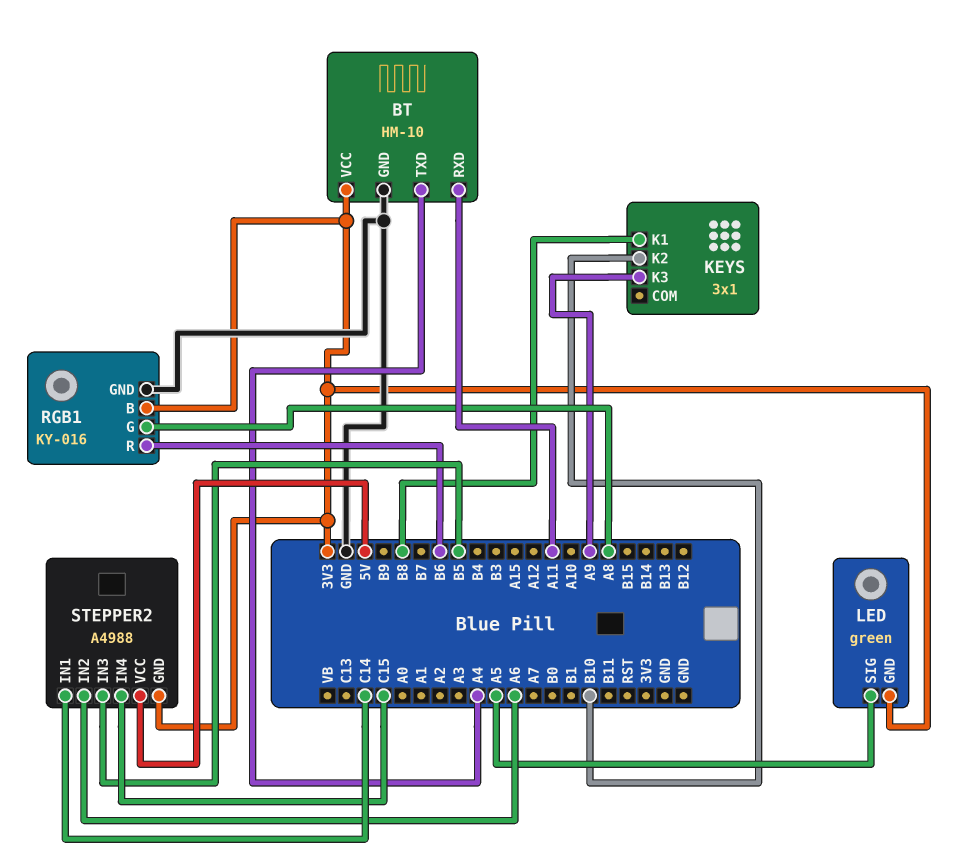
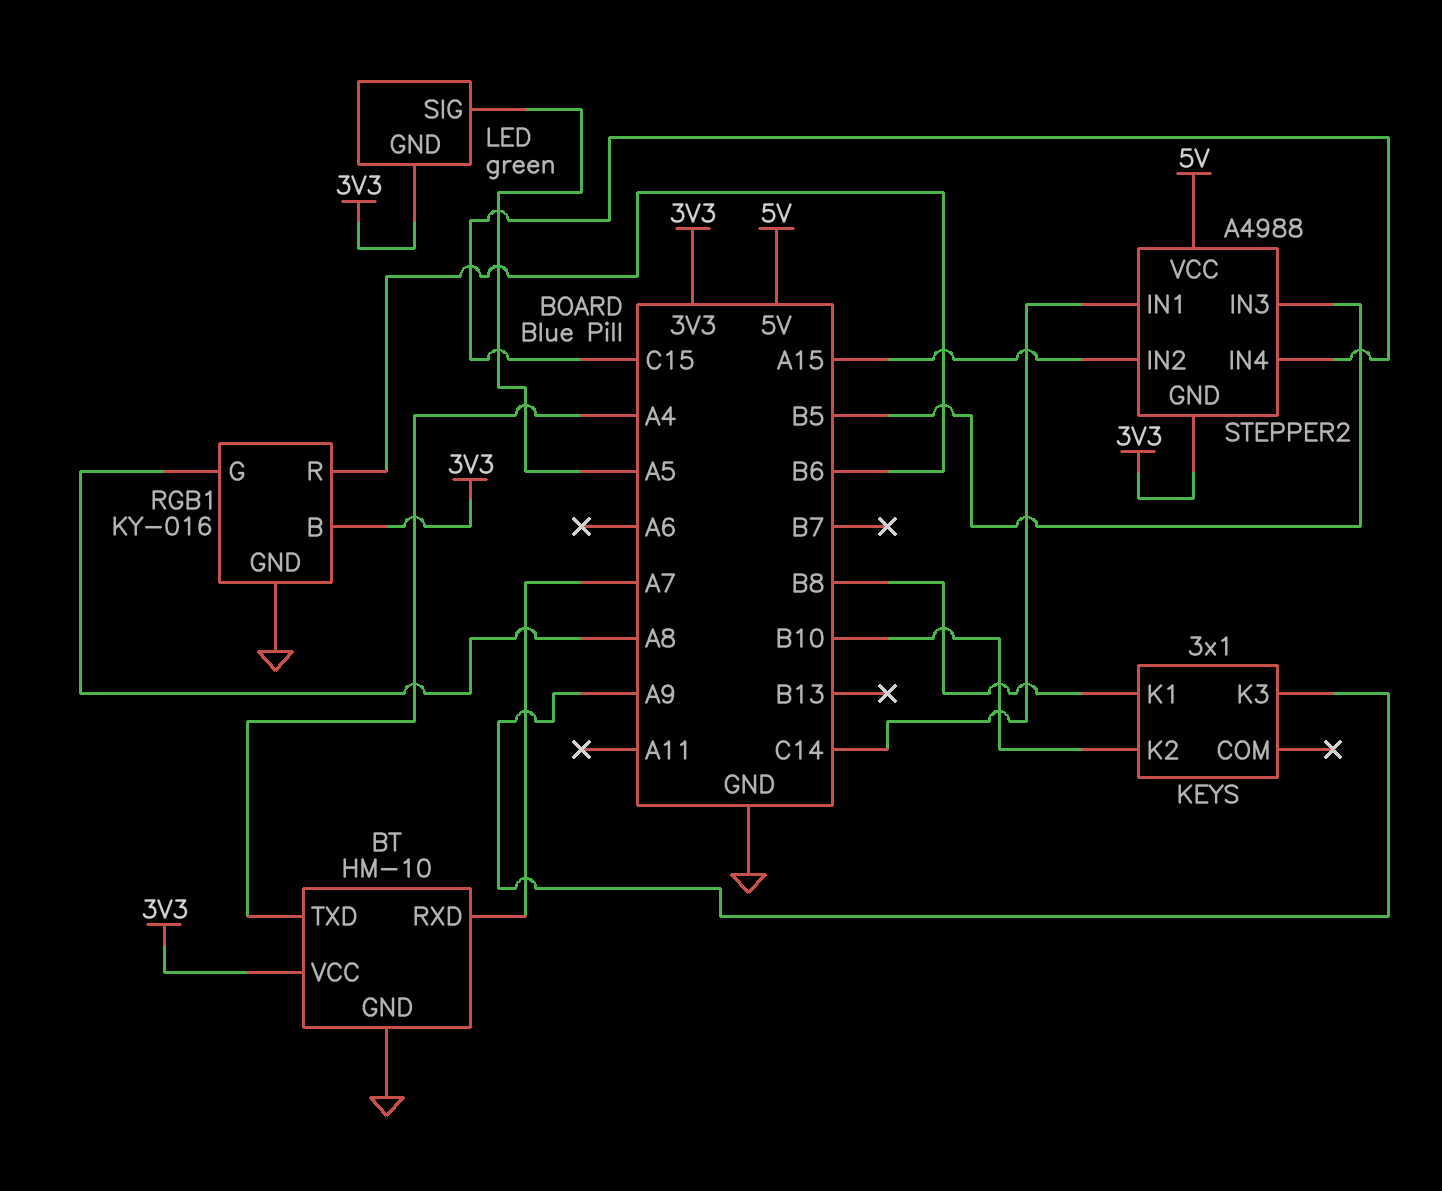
BT pin RXD: A11 -> A7
STEPPER2 pin IN2: A6 -> A15

